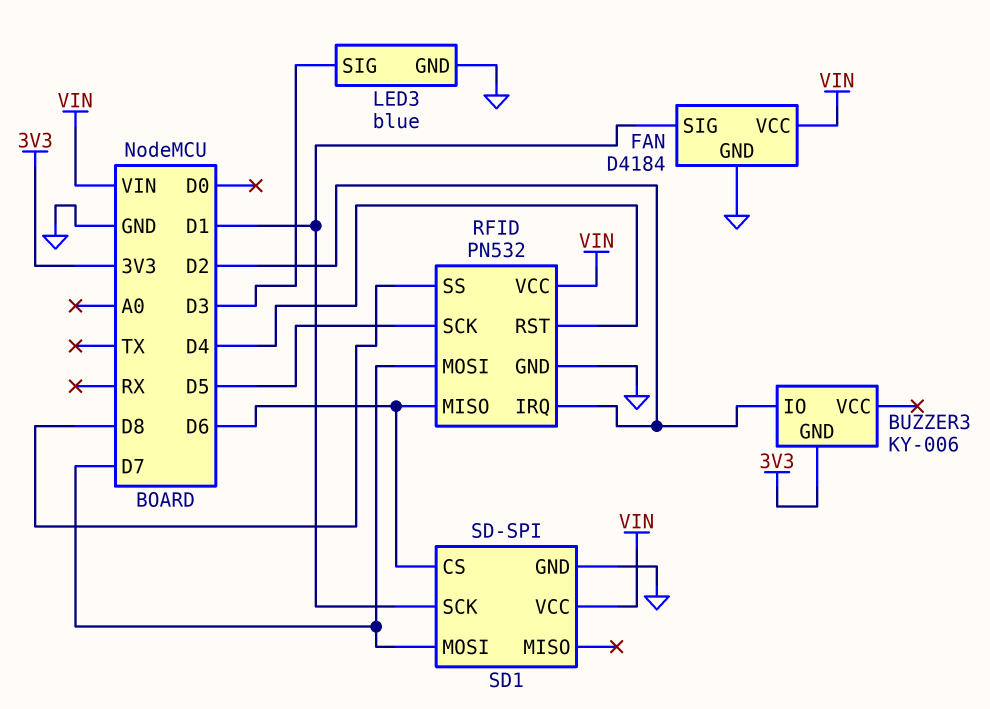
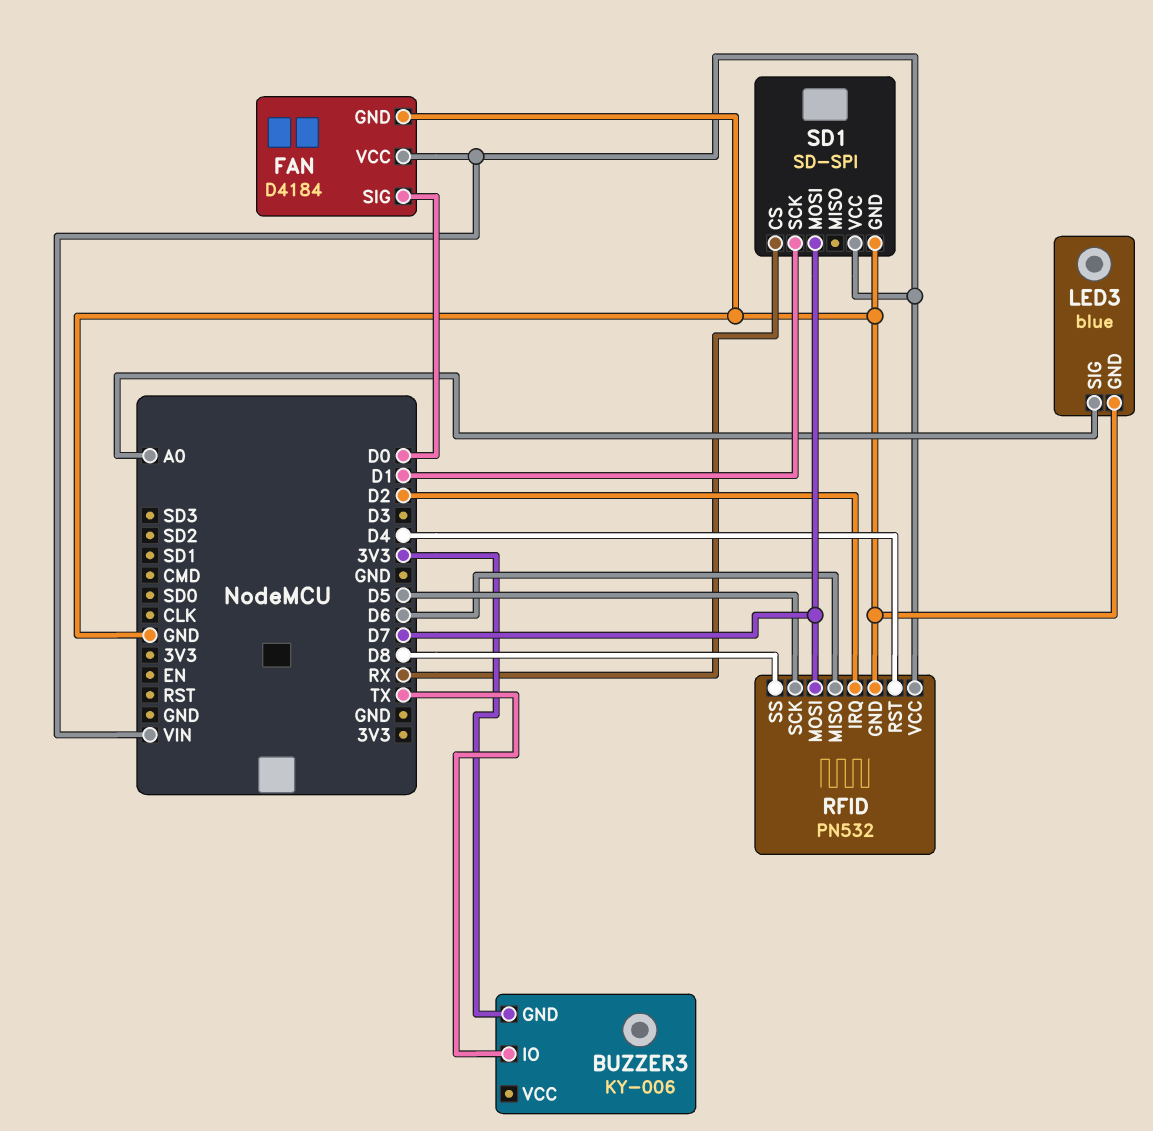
BUZZER3 pin IO: D2 -> TX
FAN pin SIG: D1 -> D0
LED3 pin SIG: D3 -> A0
SD1 pin CS: D6 -> RX

